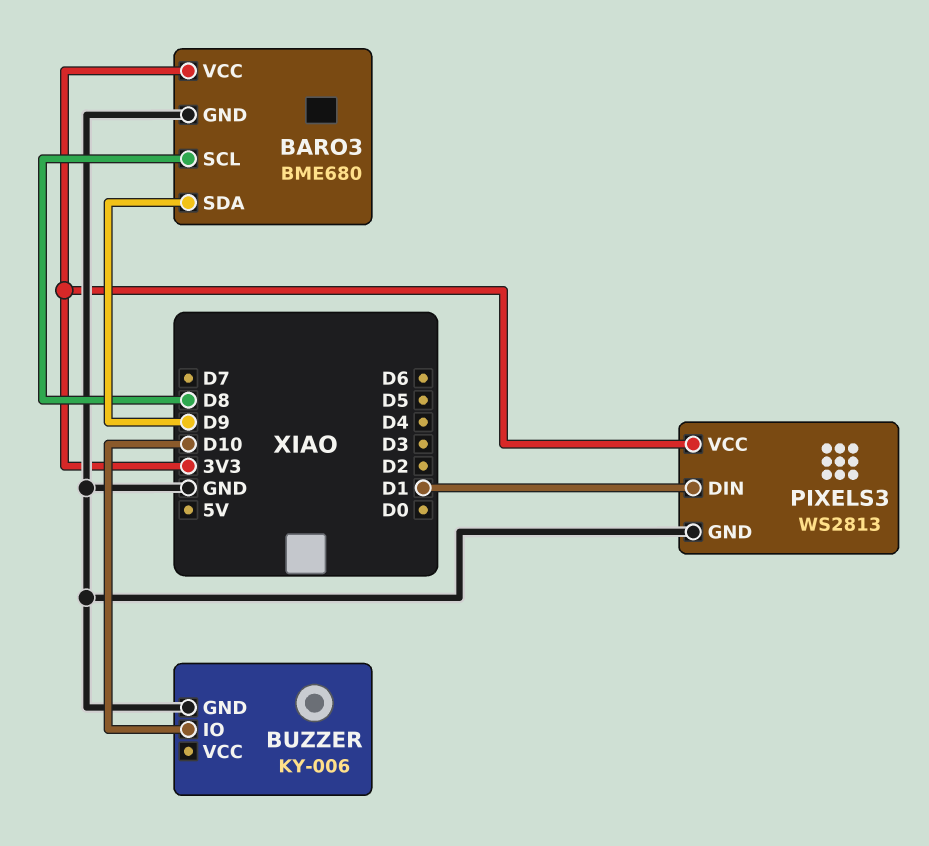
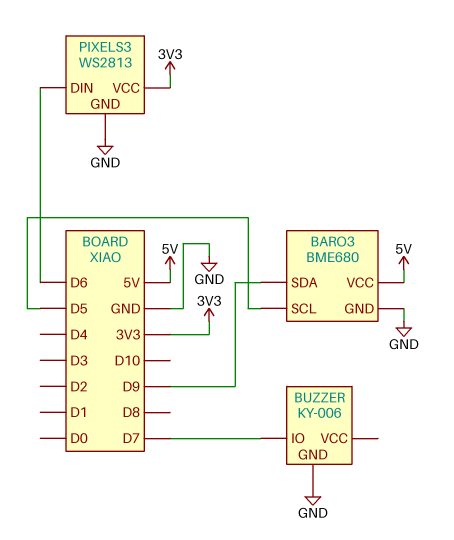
BARO3 pin SCL: D8 -> D5
BARO3 pin VCC: 3V3 -> 5V
BUZZER pin IO: D10 -> D7
PIXELS3 pin DIN: D1 -> D6

